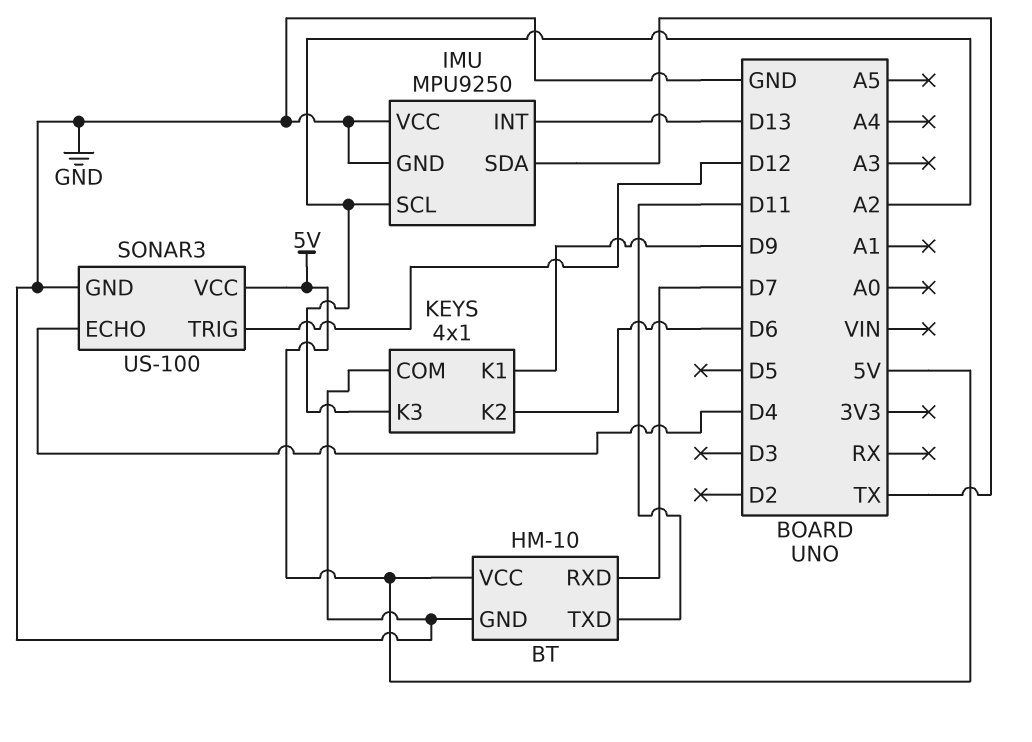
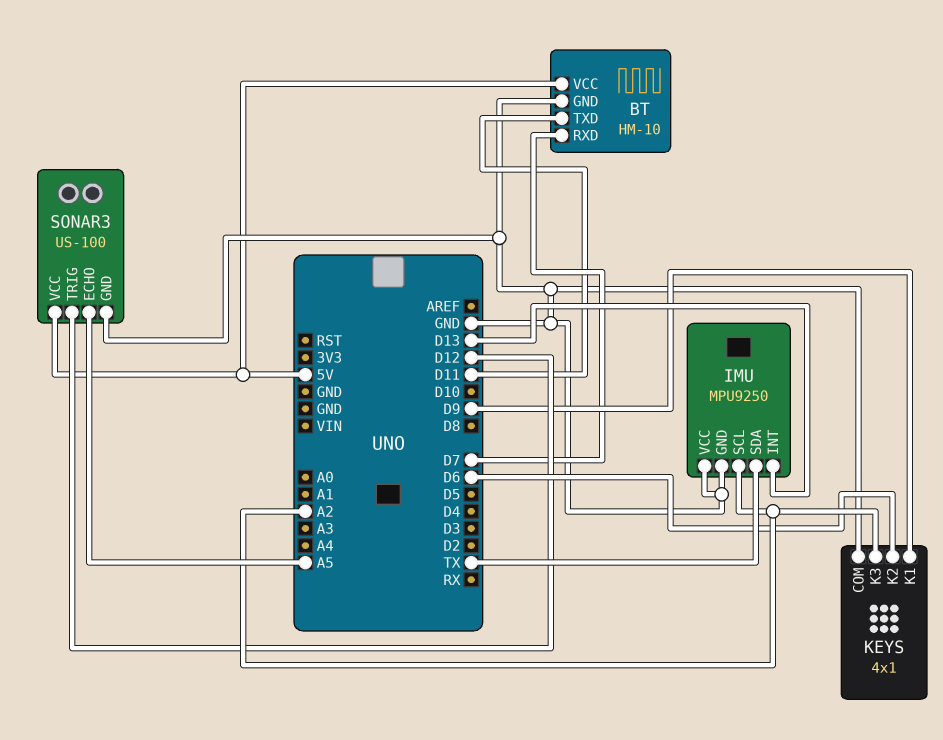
SONAR3 pin ECHO: D4 -> A5

